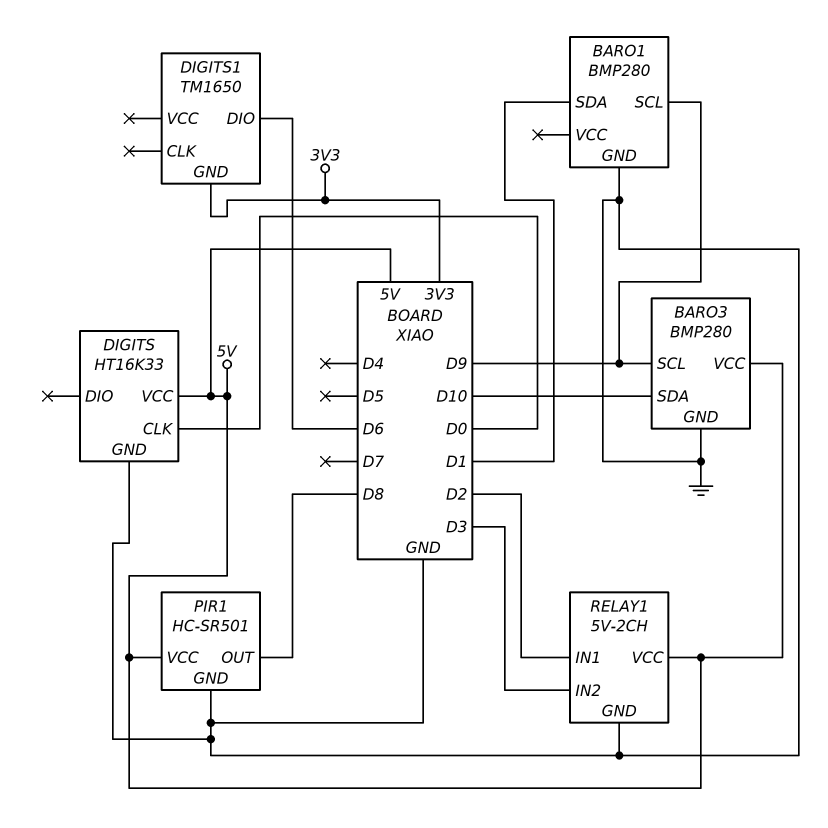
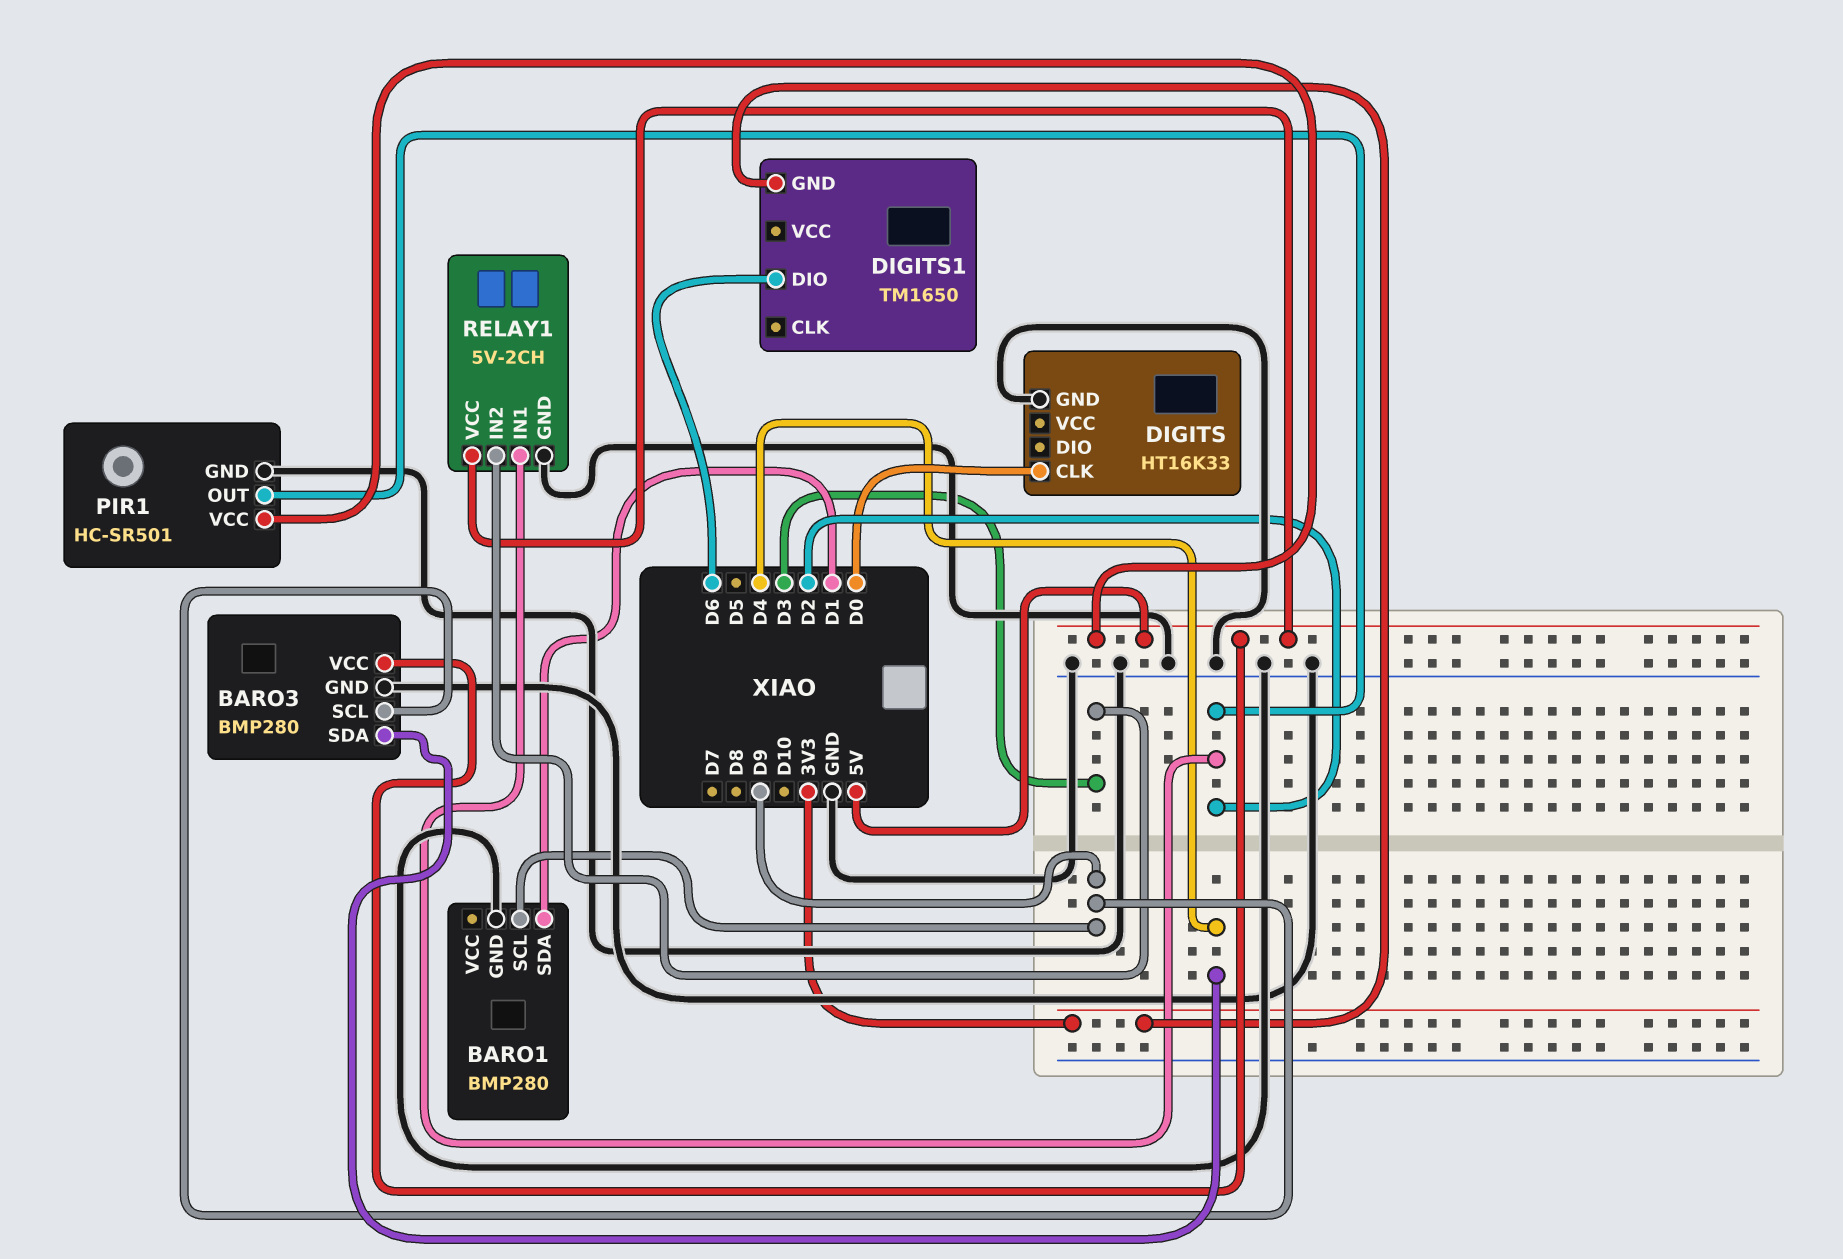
BARO3 pin SDA: D10 -> D4
DIGITS pin VCC: 5V -> none
PIR1 pin OUT: D8 -> D2

